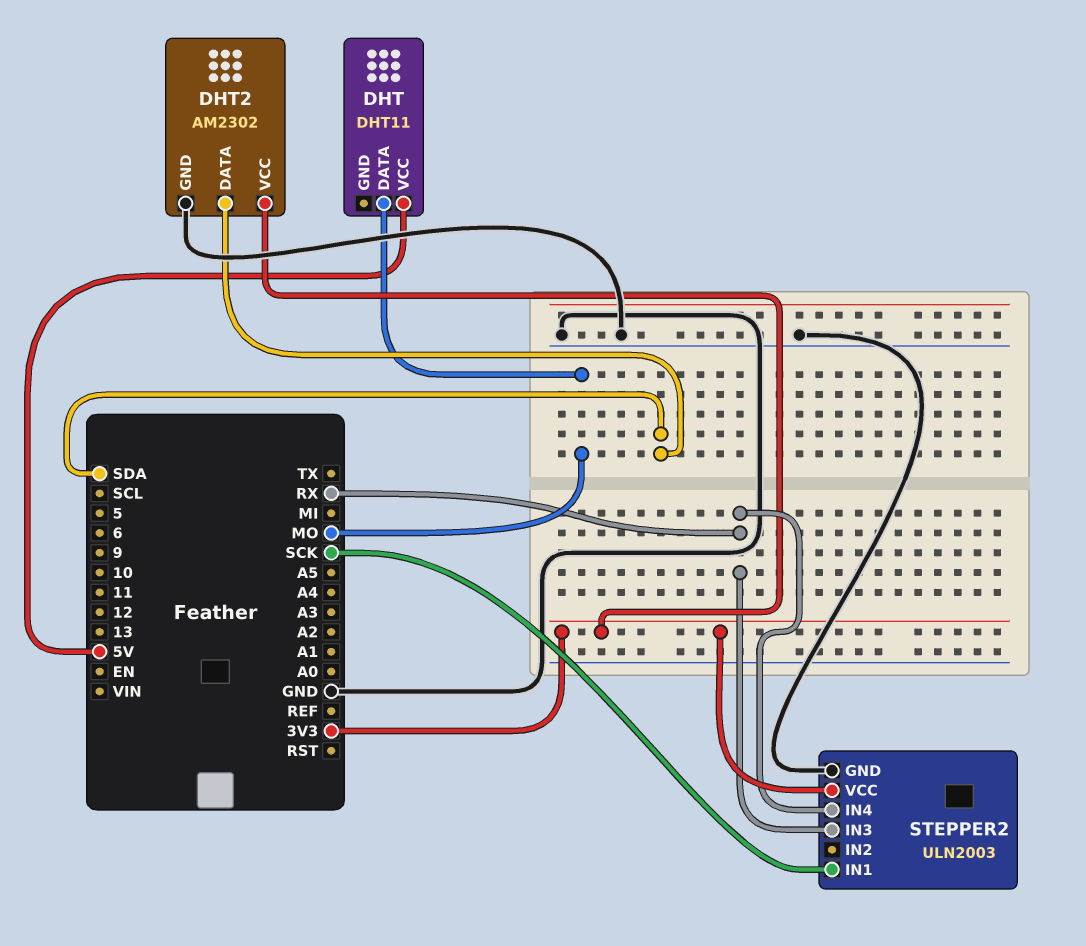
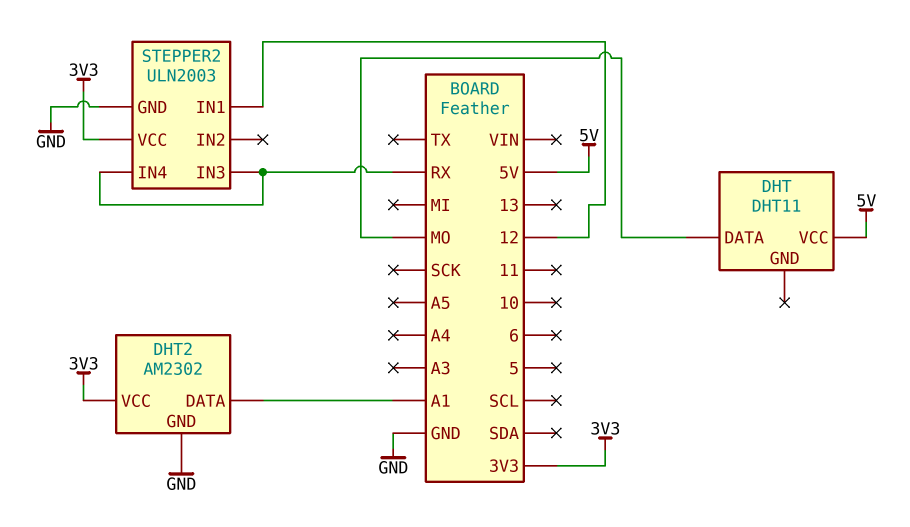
DHT2 pin DATA: SDA -> A1
STEPPER2 pin IN1: SCK -> 12

